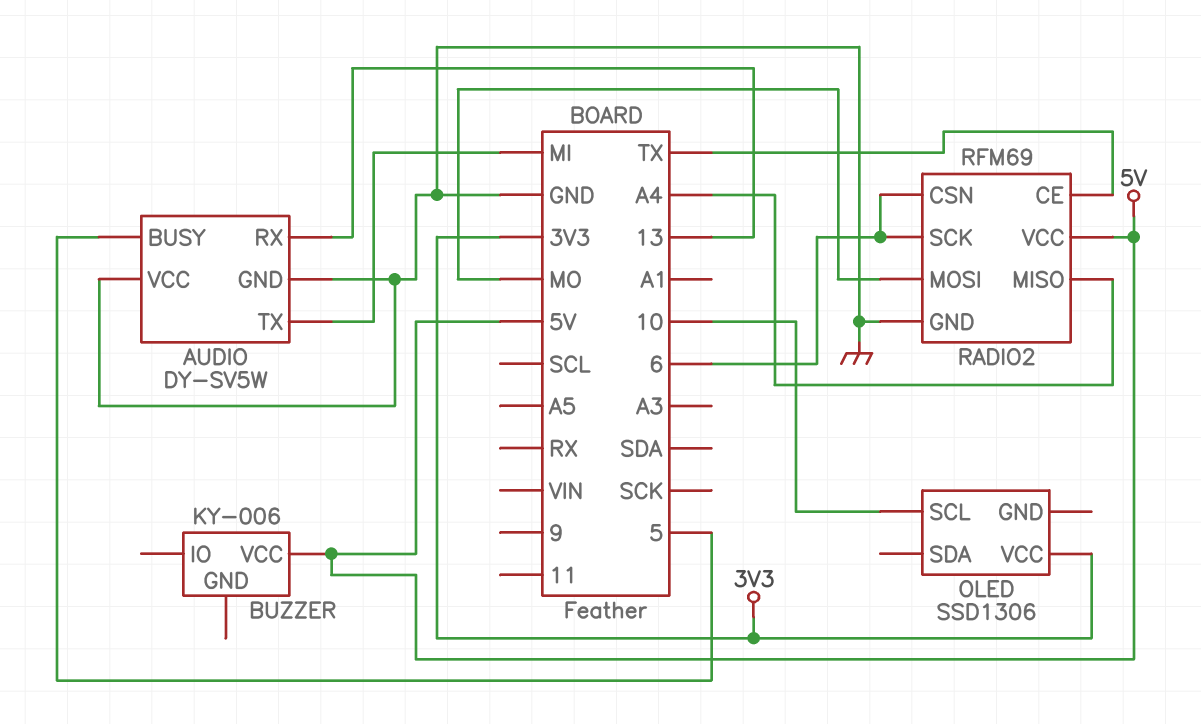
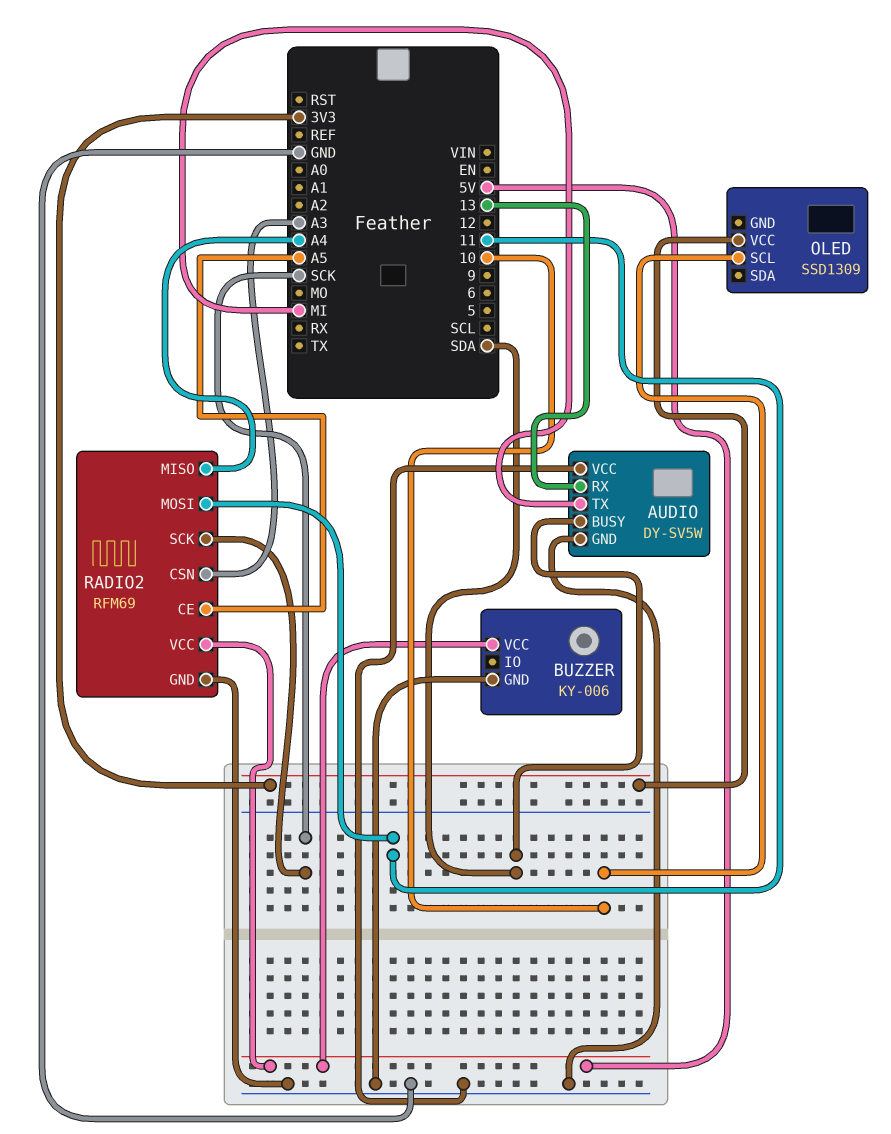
AUDIO pin BUSY: 5 -> SDA
BUZZER pin GND: none -> GND
OLED: SSD1306 -> SSD1309
RADIO2 pin CE: TX -> A5
RADIO2 pin CSN: 6 -> A3
RADIO2 pin MOSI: MO -> 11
RADIO2 pin SCK: 6 -> SCK

